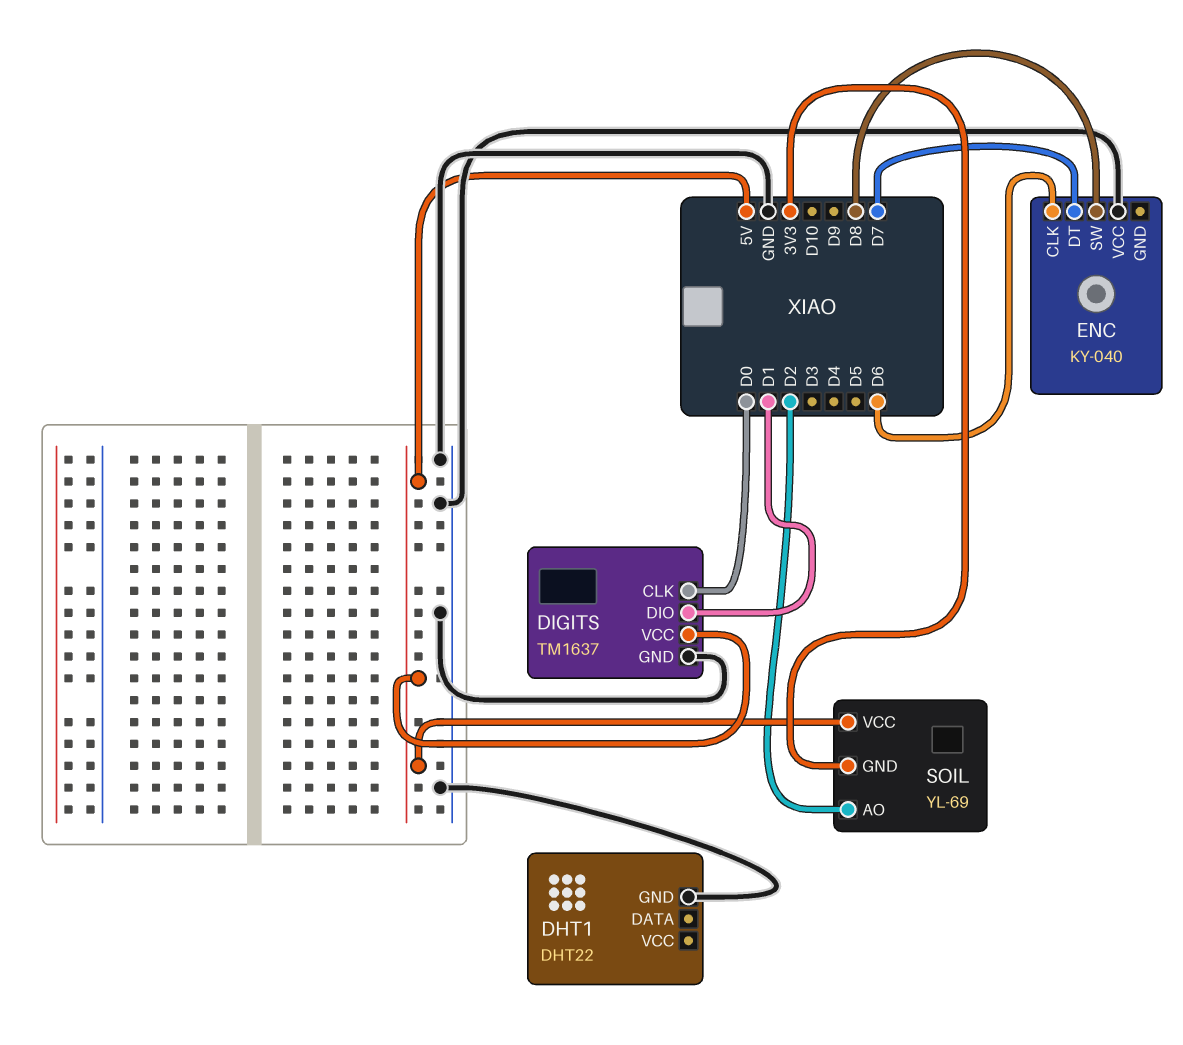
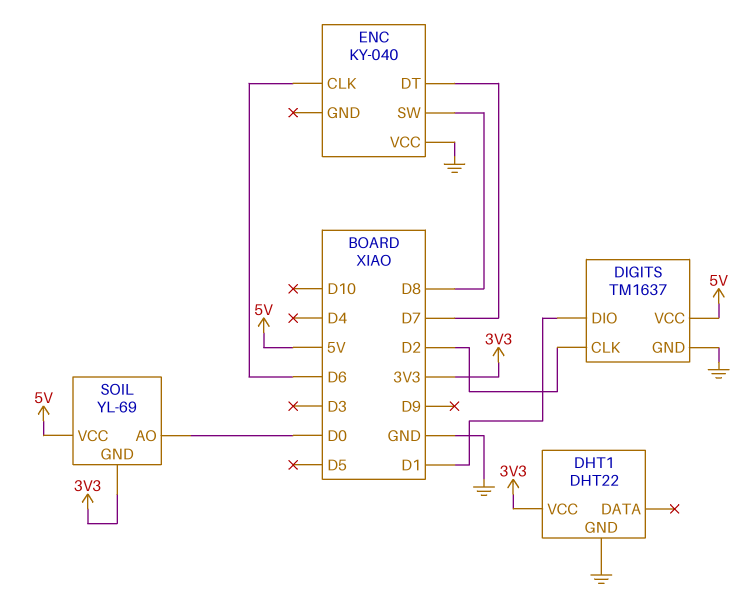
DHT1 pin VCC: none -> 3V3
DIGITS pin CLK: D0 -> D2
SOIL pin AO: D2 -> D0

